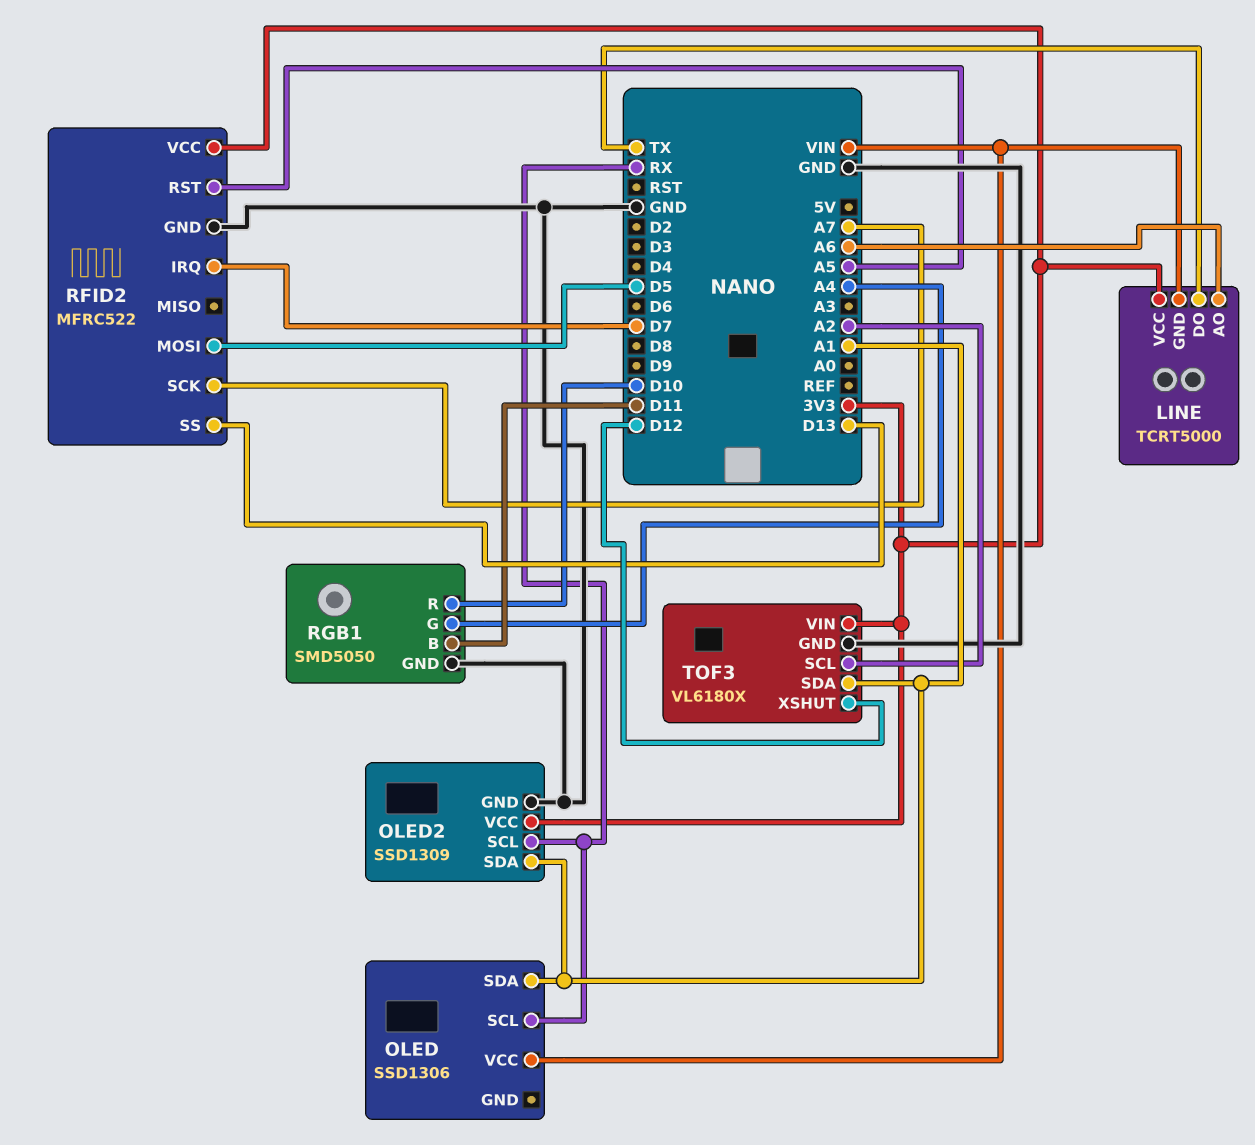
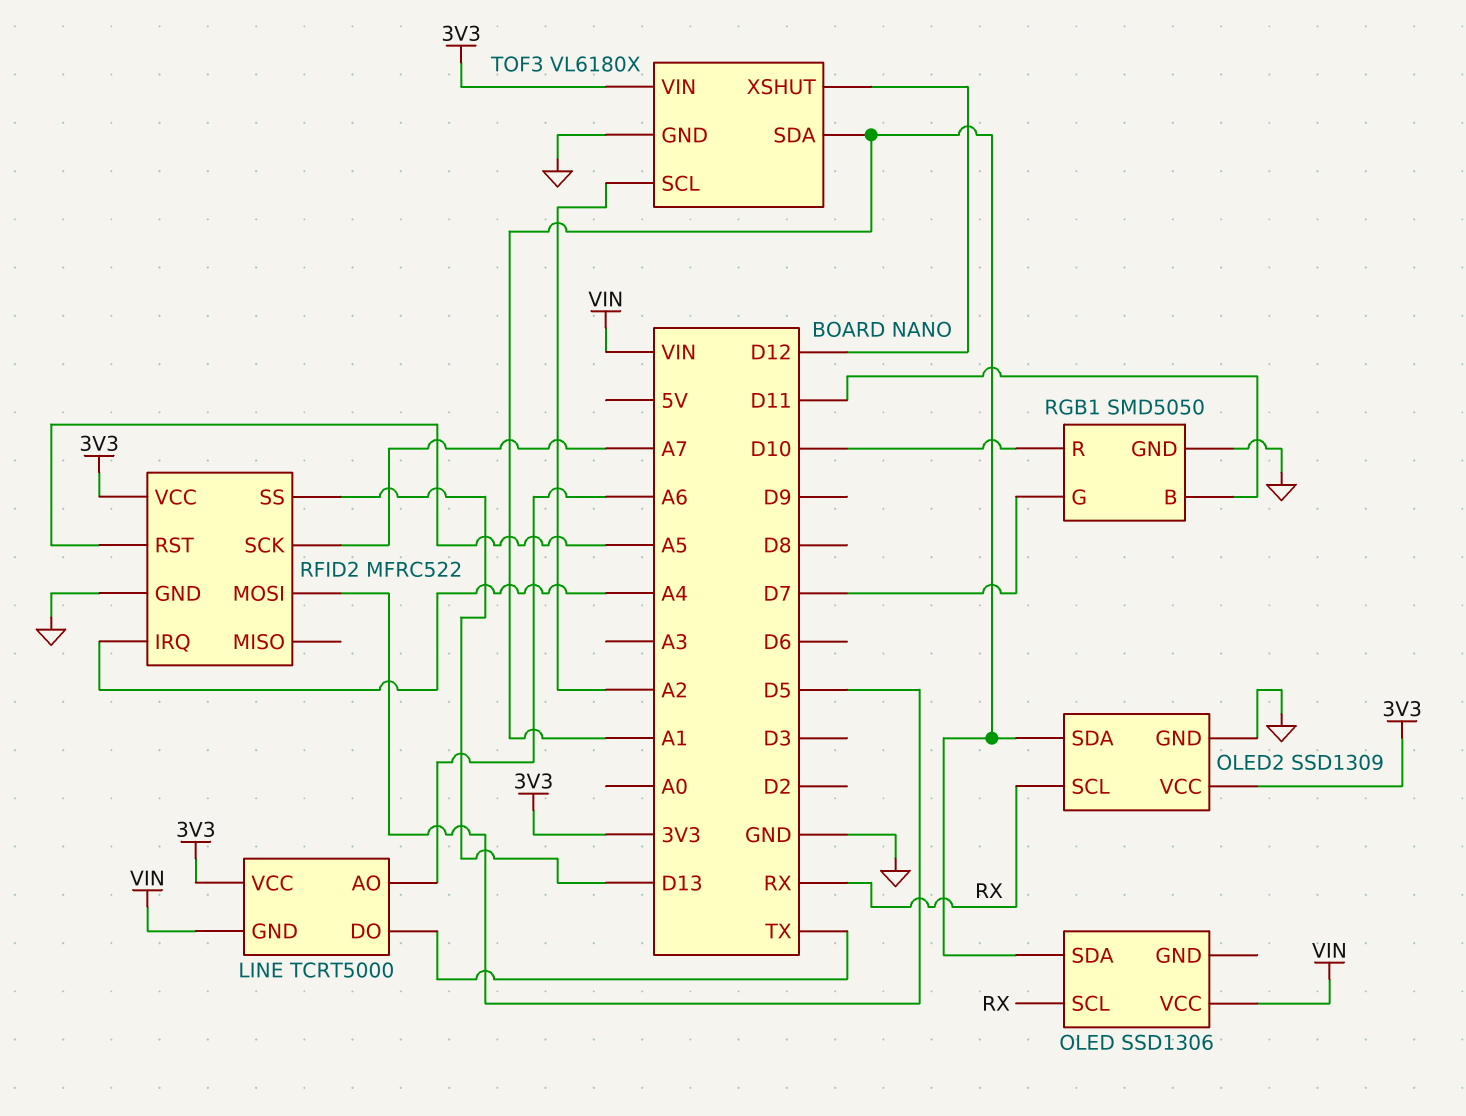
RFID2 pin IRQ: D7 -> A4
RGB1 pin G: A4 -> D7

